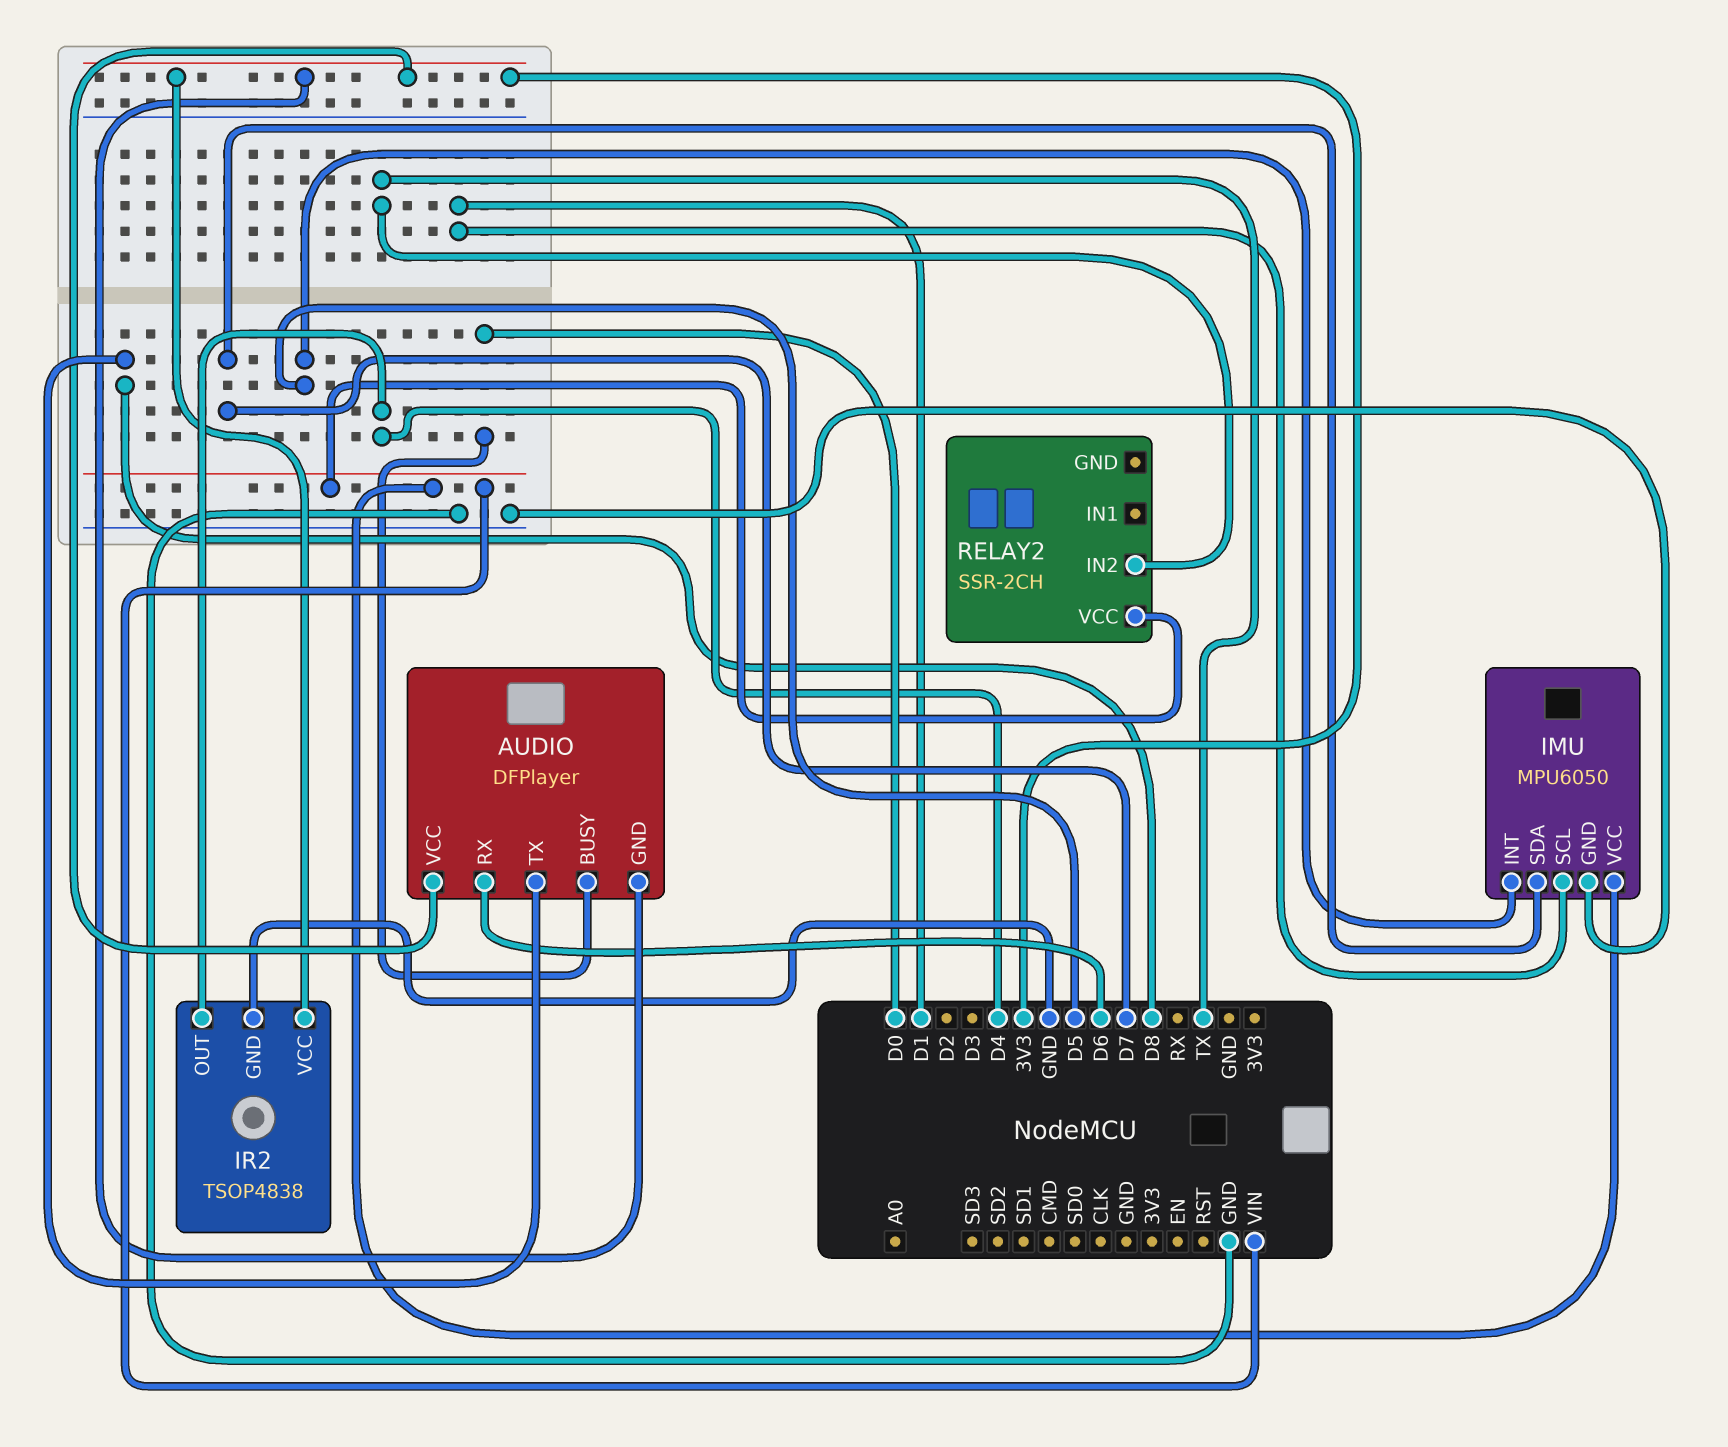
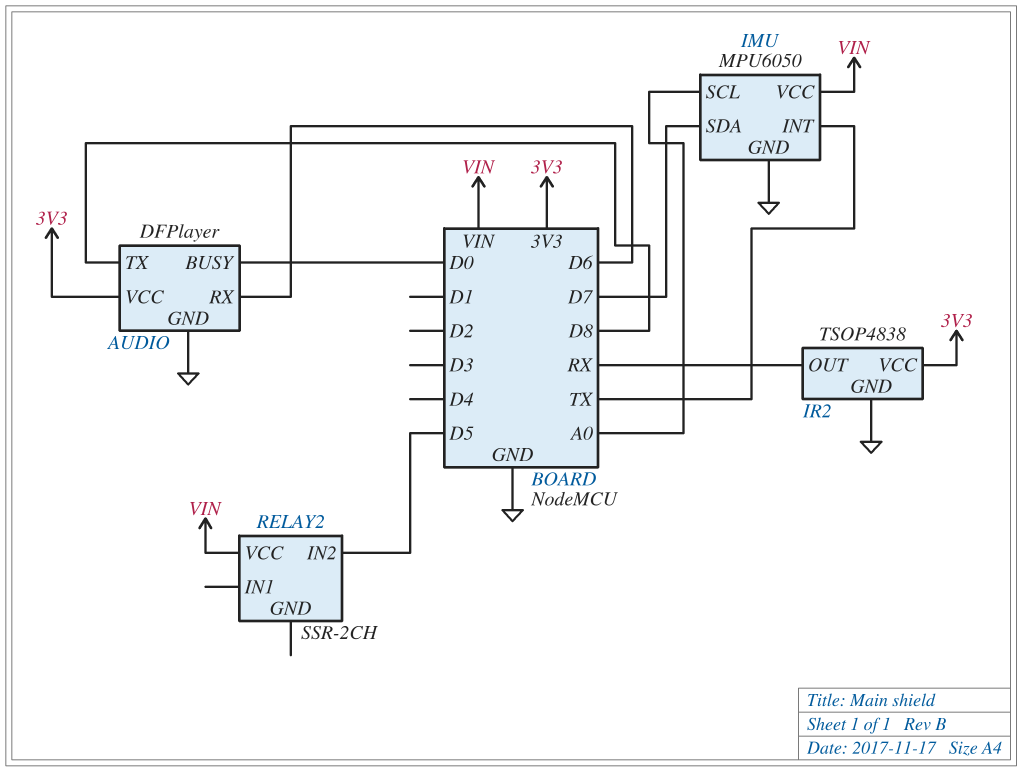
AUDIO pin GND: 3V3 -> GND
IMU pin INT: D5 -> TX
IMU pin SCL: D1 -> A0
IR2 pin OUT: D4 -> RX
RELAY2 pin IN2: TX -> D5

